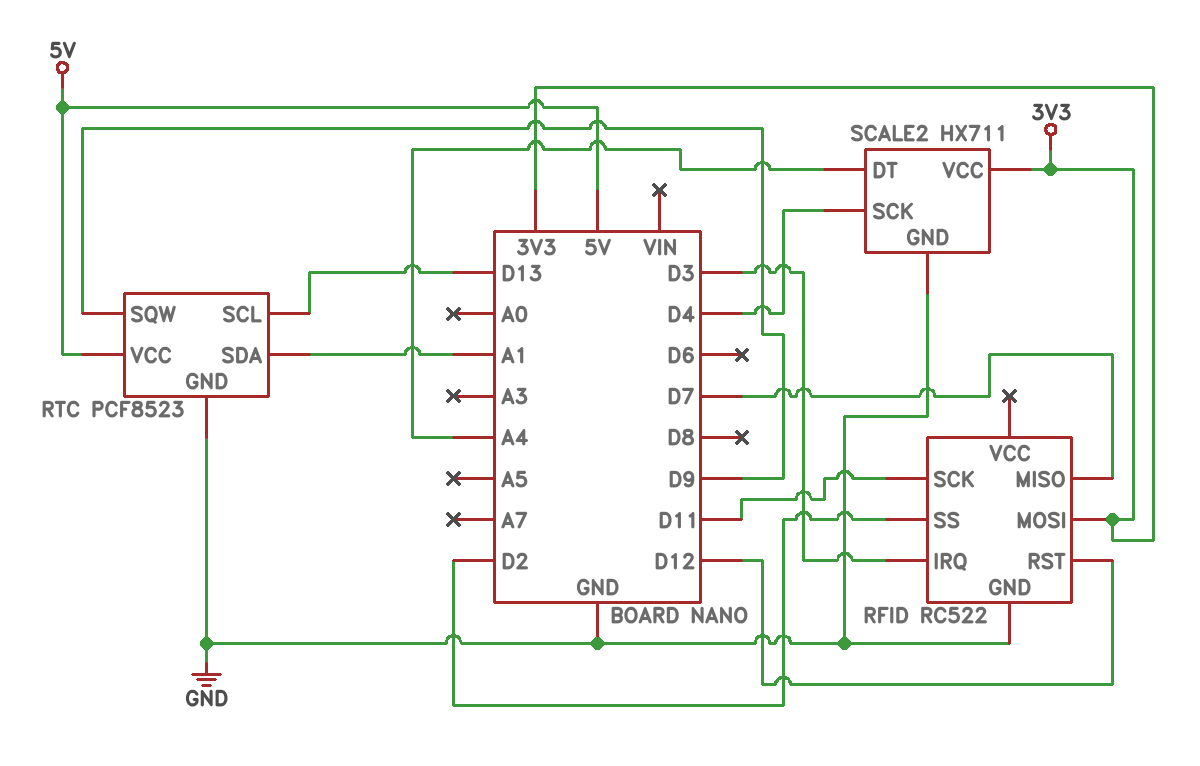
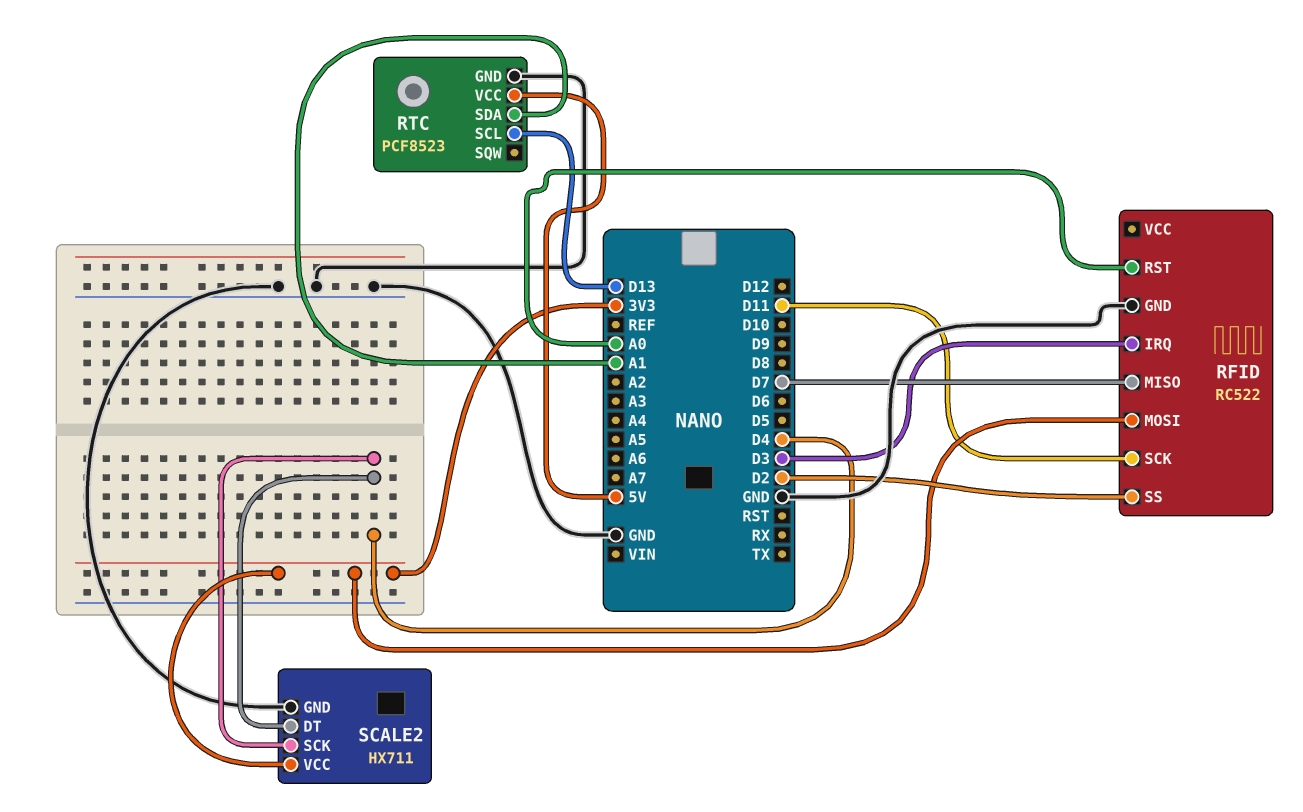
RFID pin RST: D12 -> A0
RTC pin SQW: D9 -> none
SCALE2 pin DT: A4 -> D4

